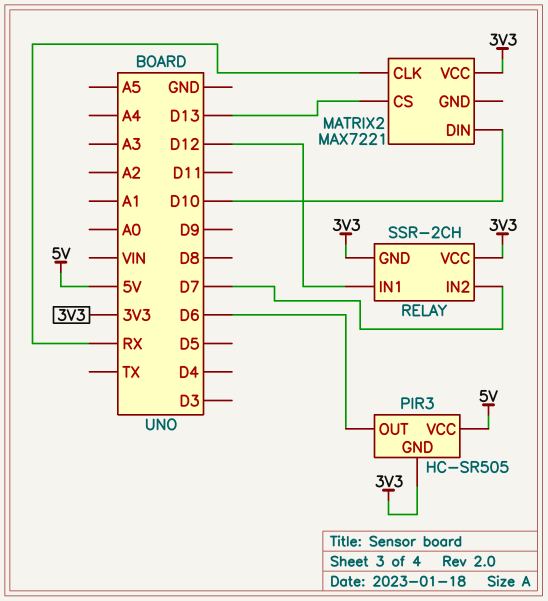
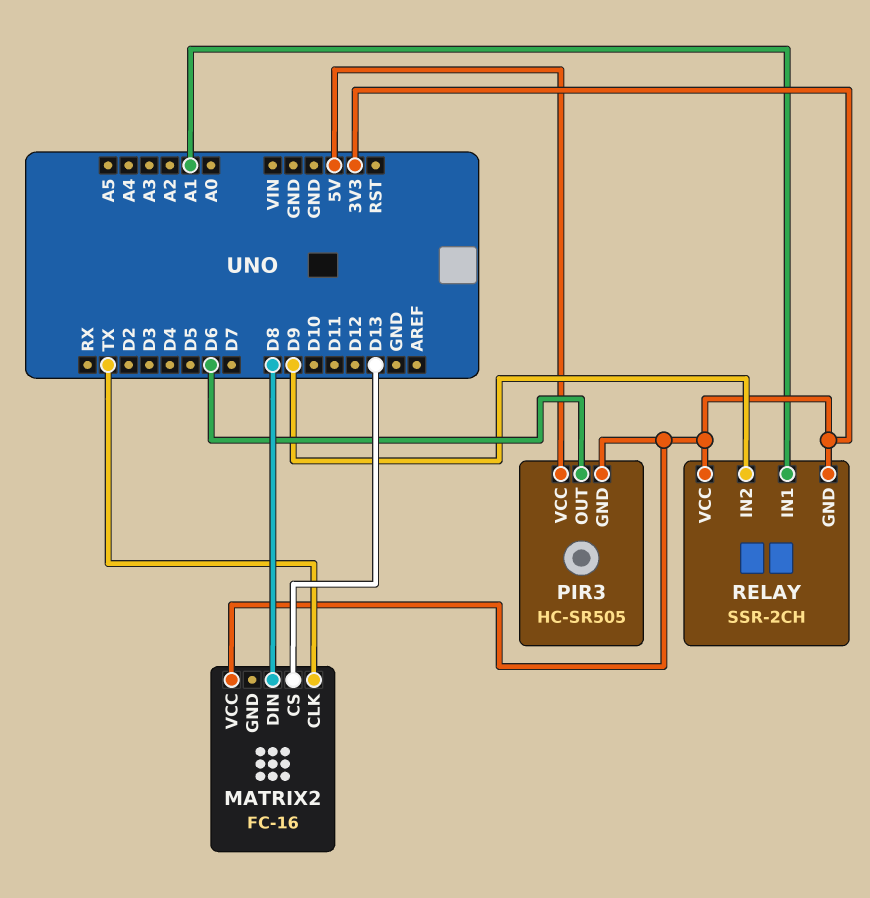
MATRIX2: MAX7221 -> FC-16
MATRIX2 pin CLK: RX -> TX
MATRIX2 pin DIN: D10 -> D8
RELAY pin IN1: D12 -> A1
RELAY pin IN2: D7 -> D9

